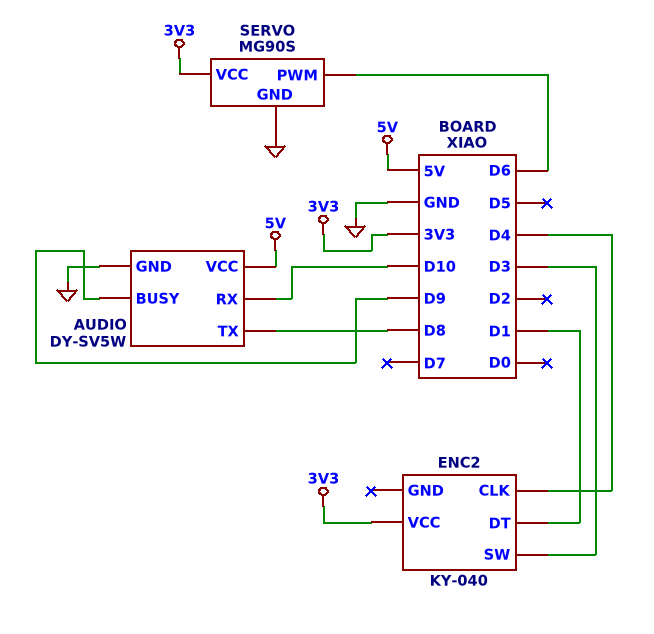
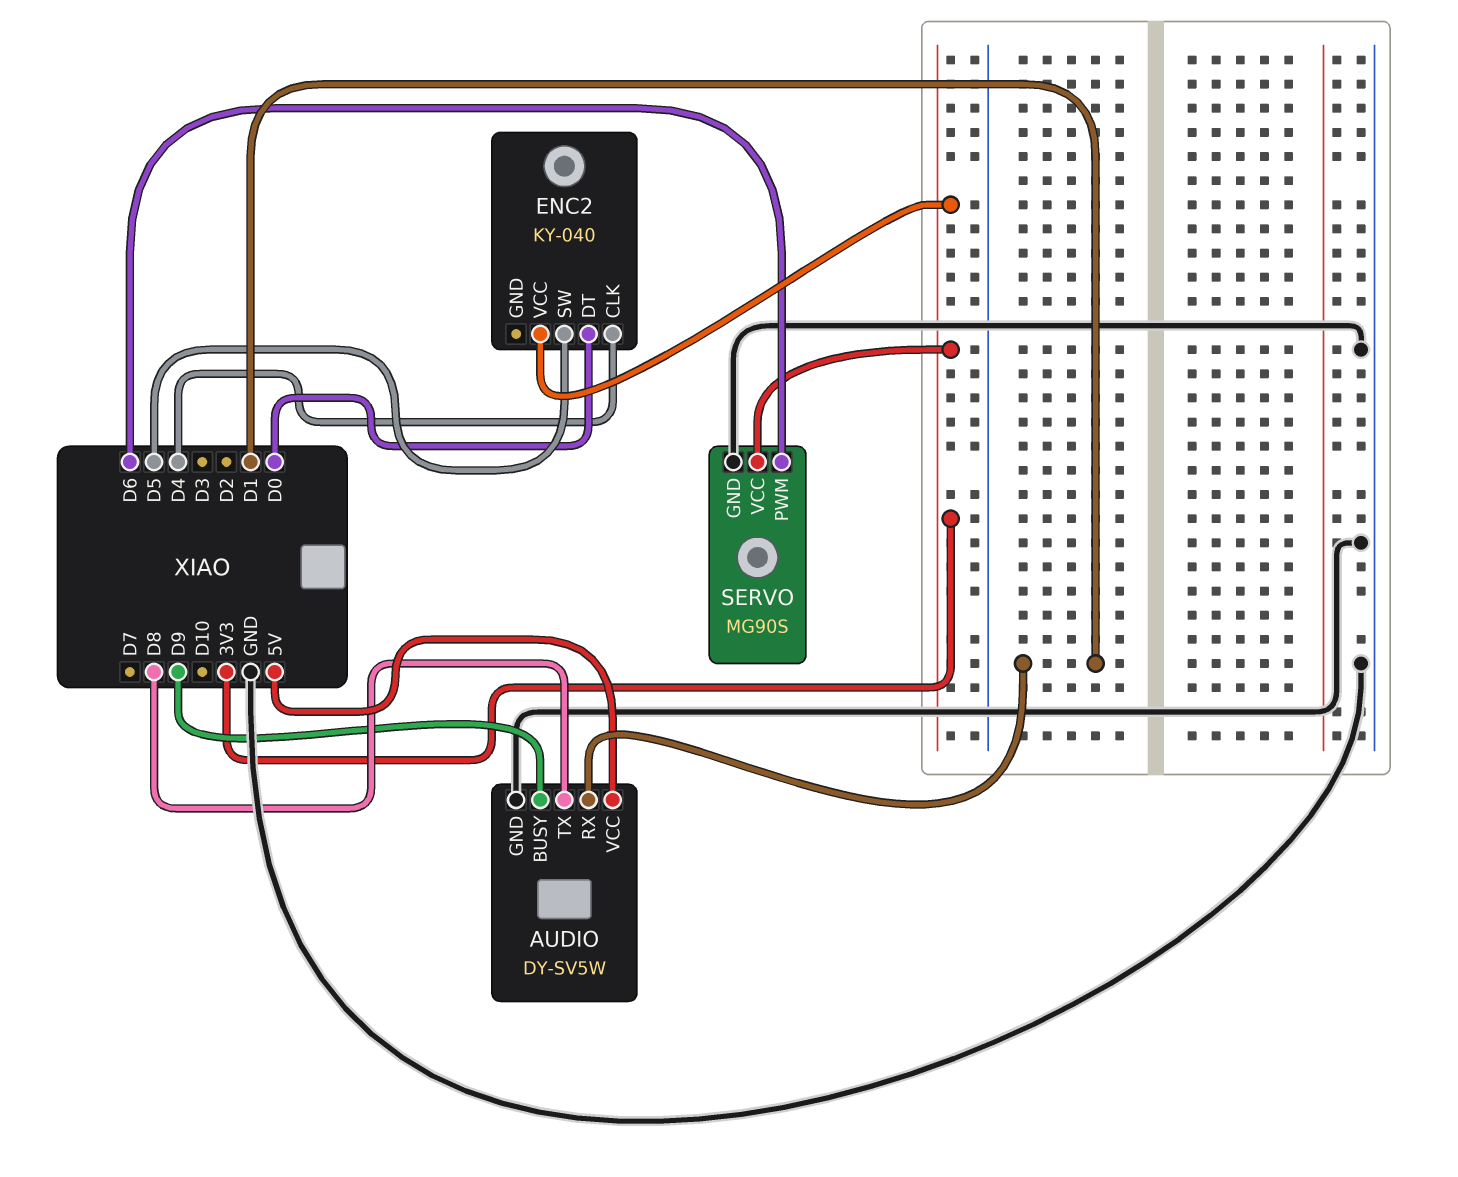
AUDIO pin RX: D10 -> D1
ENC2 pin DT: D1 -> D0
ENC2 pin SW: D3 -> D5

